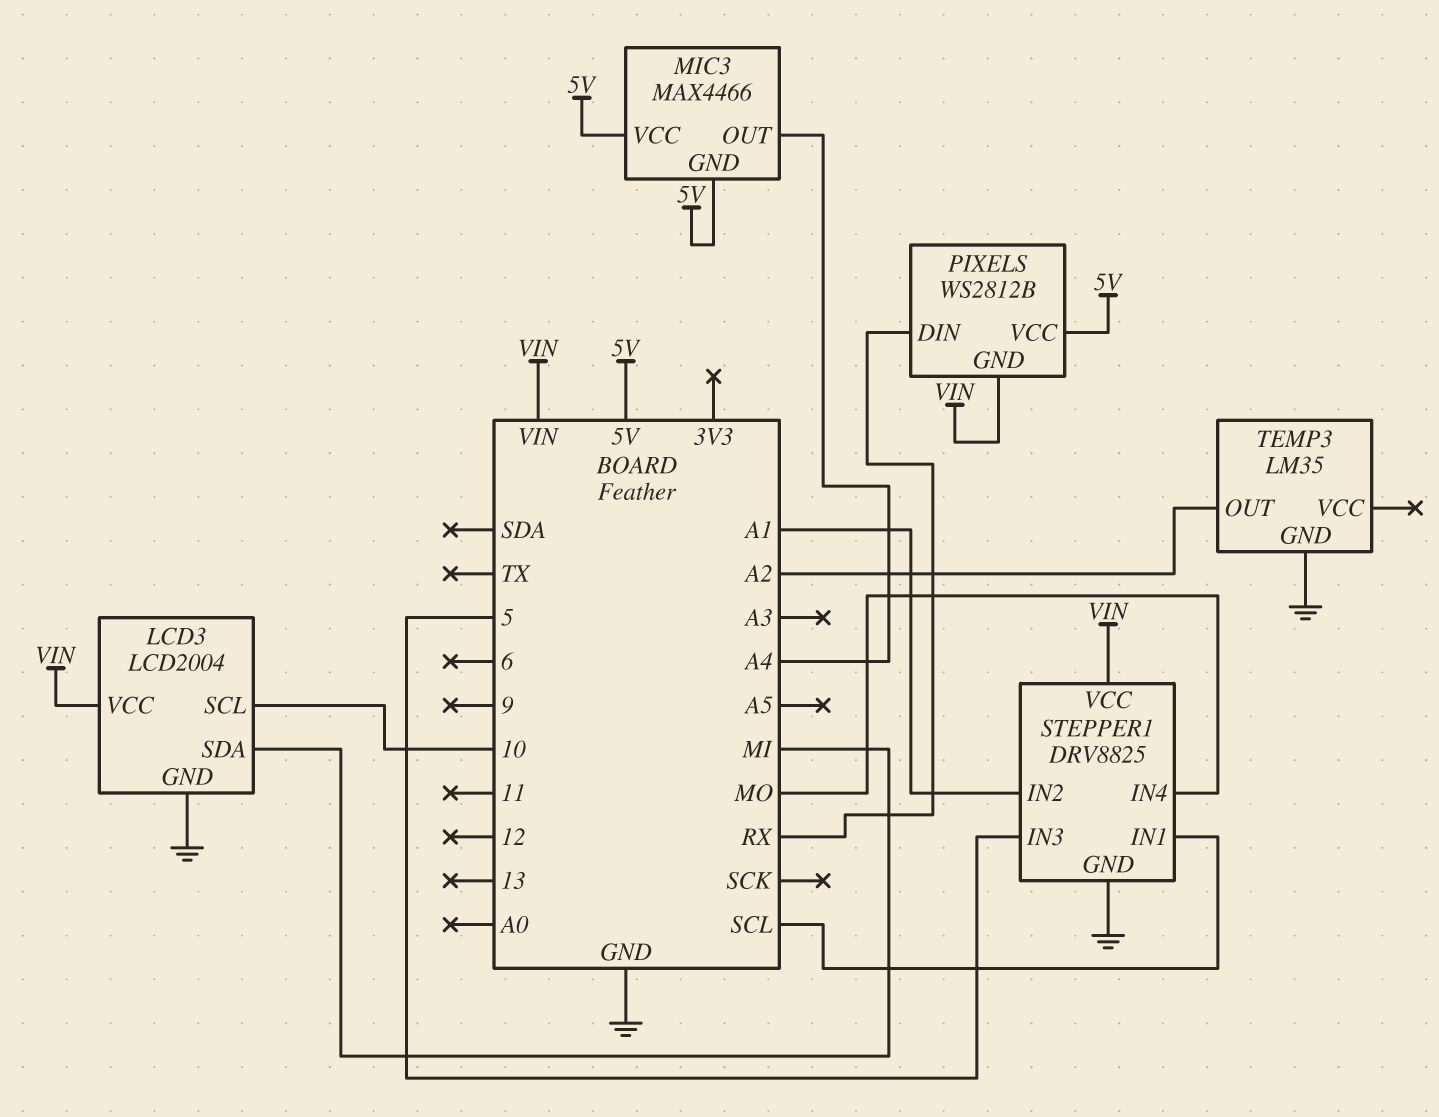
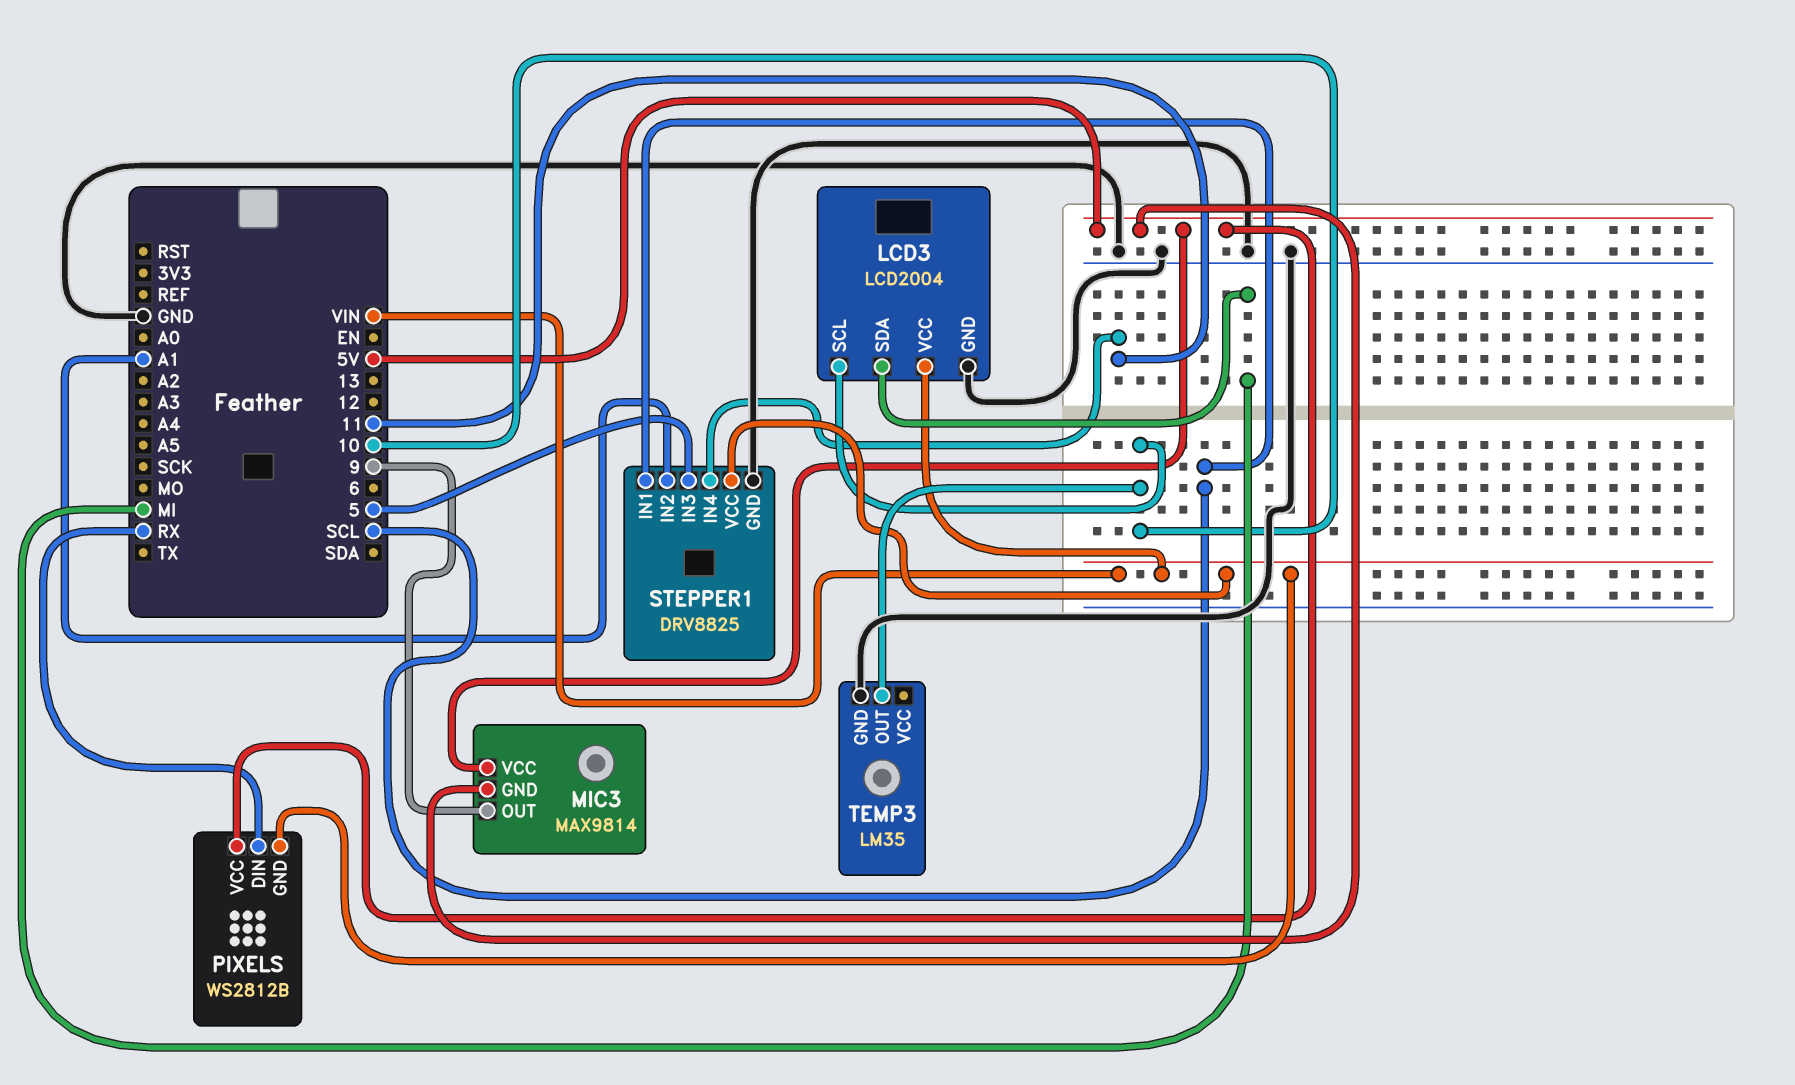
MIC3: MAX4466 -> MAX9814
MIC3 pin OUT: A4 -> 9
STEPPER1 pin IN4: MO -> 11
TEMP3 pin OUT: A2 -> 10

